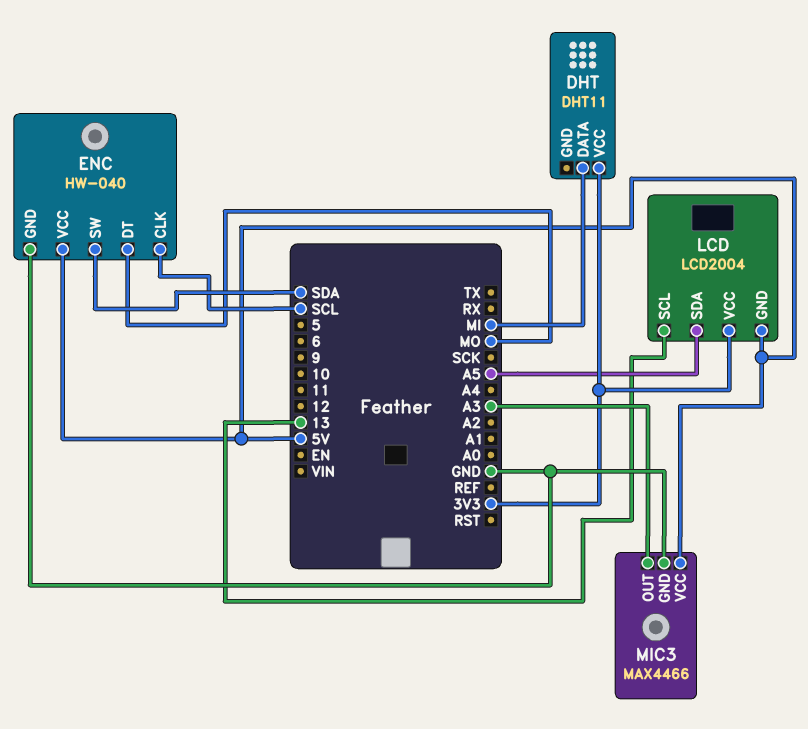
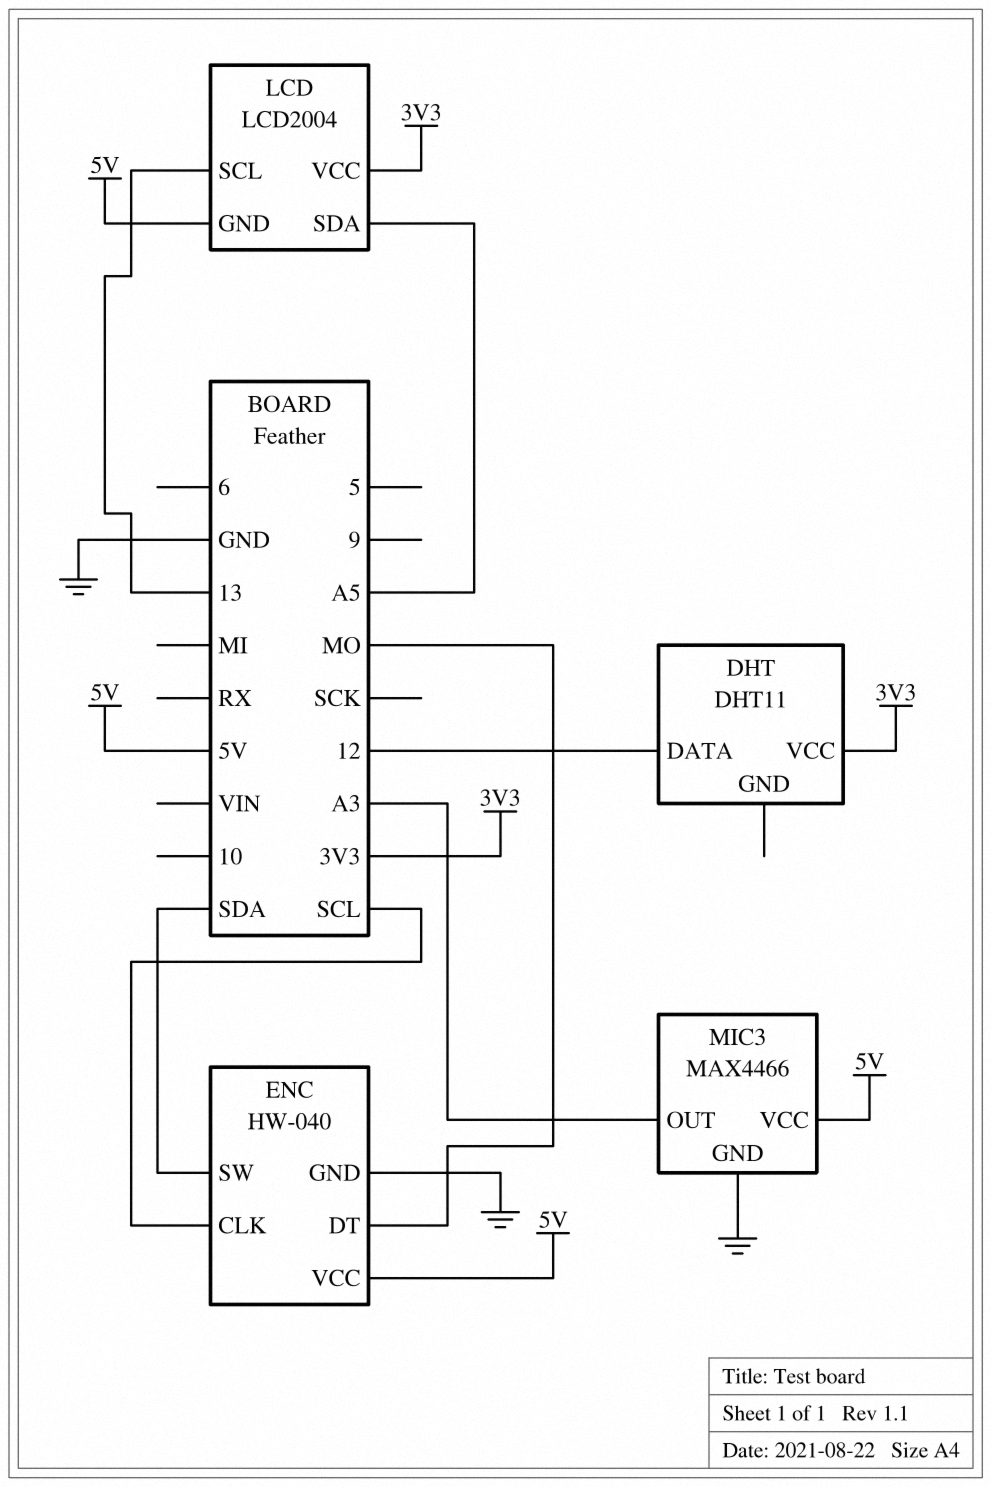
DHT pin DATA: MI -> 12

